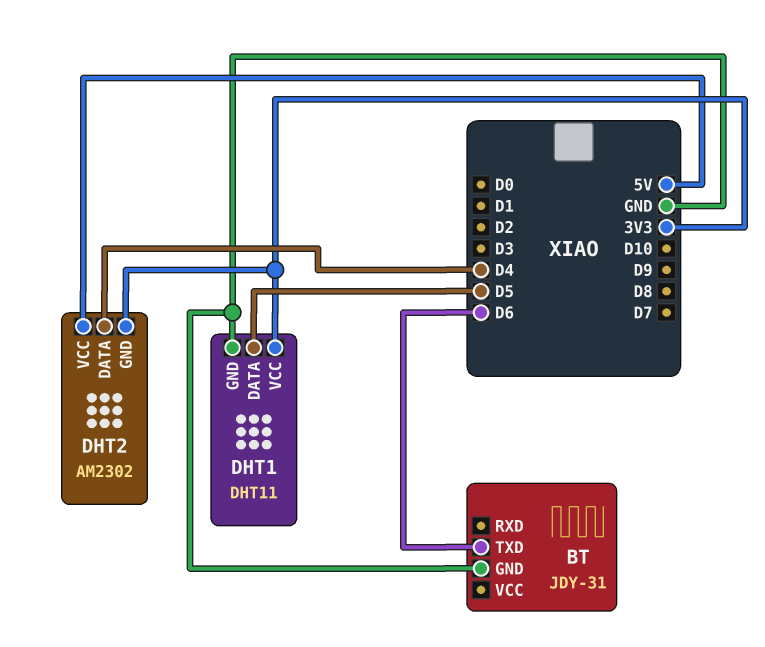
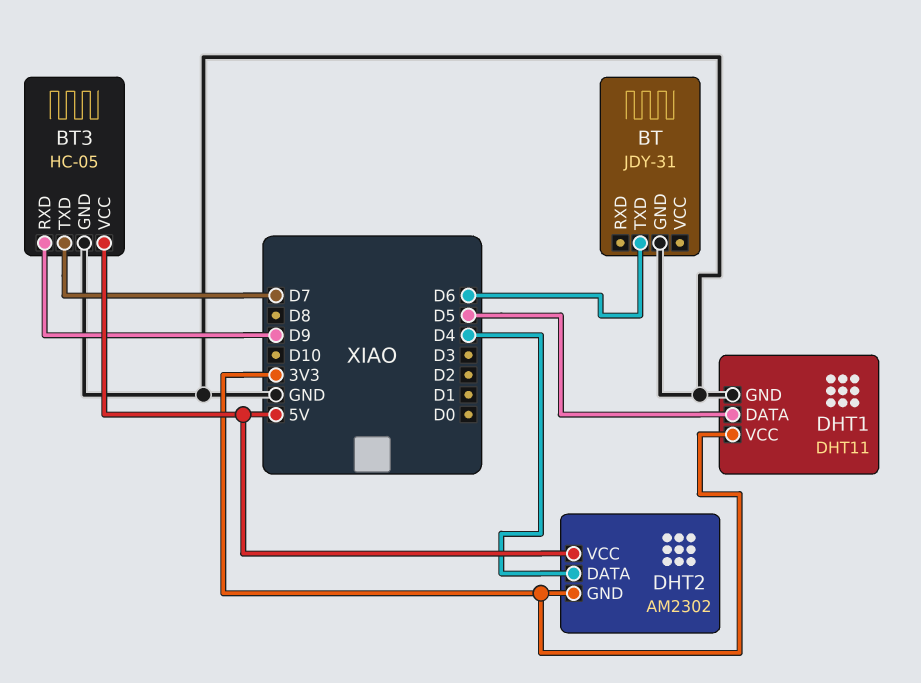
BT3: none -> HC-05
BT3 pin GND: none -> GND
BT3 pin RXD: none -> D9
BT3 pin TXD: none -> D7
BT3 pin VCC: none -> 5V

